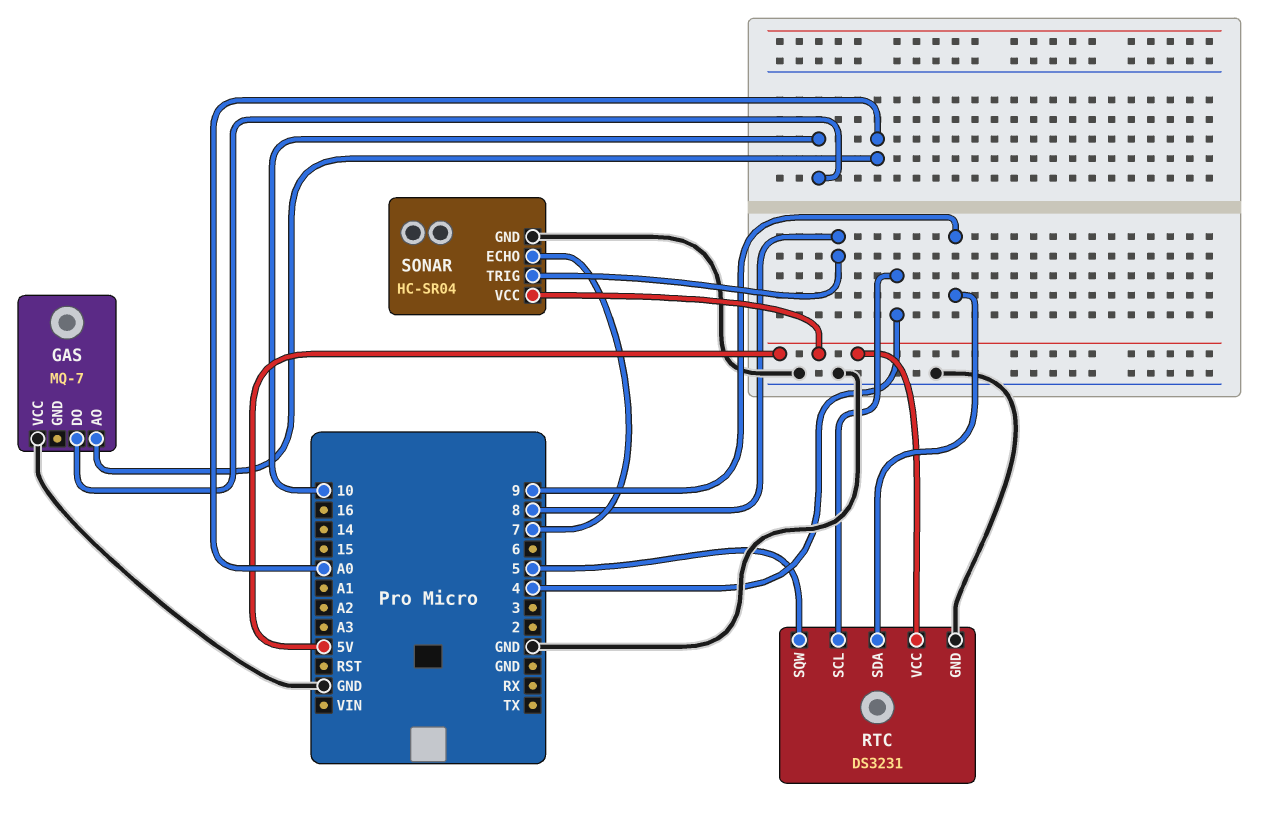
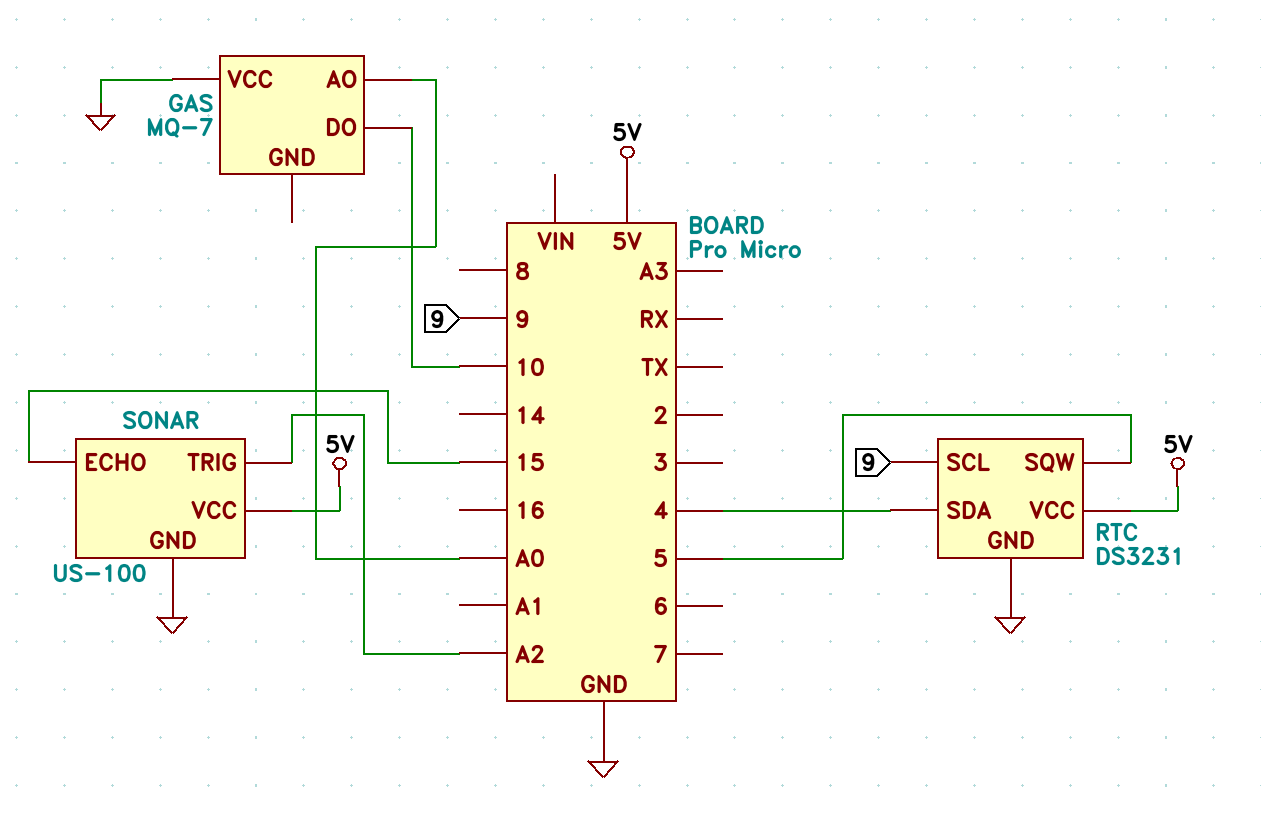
RTC pin SCL: 4 -> 9
RTC pin SDA: 9 -> 4
SONAR: HC-SR04 -> US-100
SONAR pin ECHO: 7 -> 15
SONAR pin TRIG: 8 -> A2

